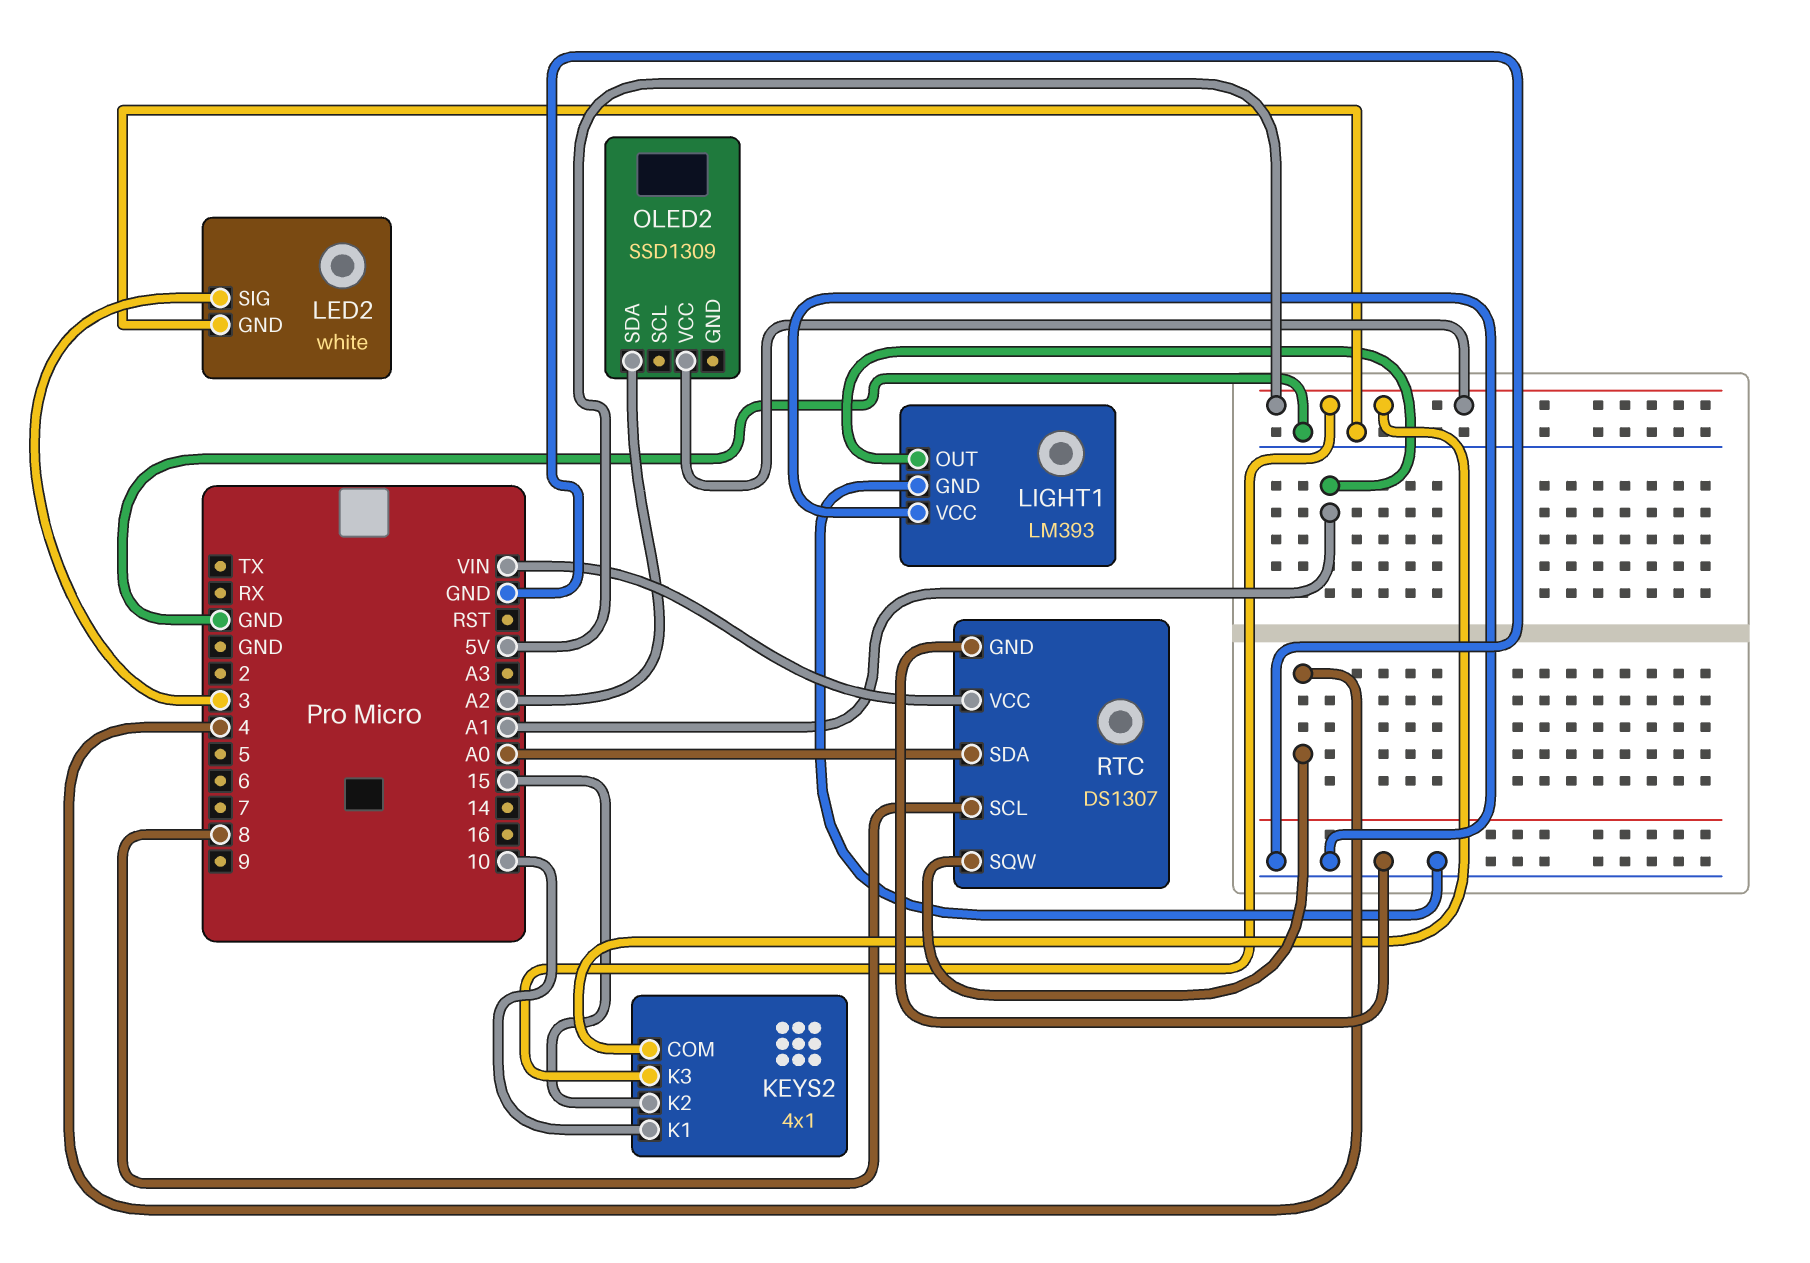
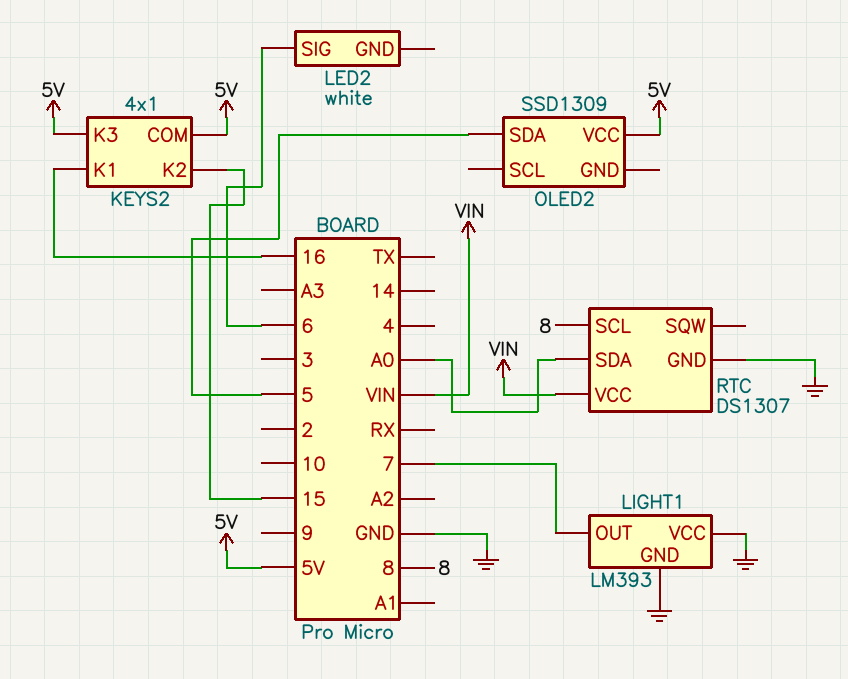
KEYS2 pin K1: 10 -> 16
LED2 pin GND: GND -> none
LED2 pin SIG: 3 -> 6
LIGHT1 pin OUT: A1 -> 7
OLED2 pin SDA: A2 -> 5
RTC pin SQW: 4 -> none

